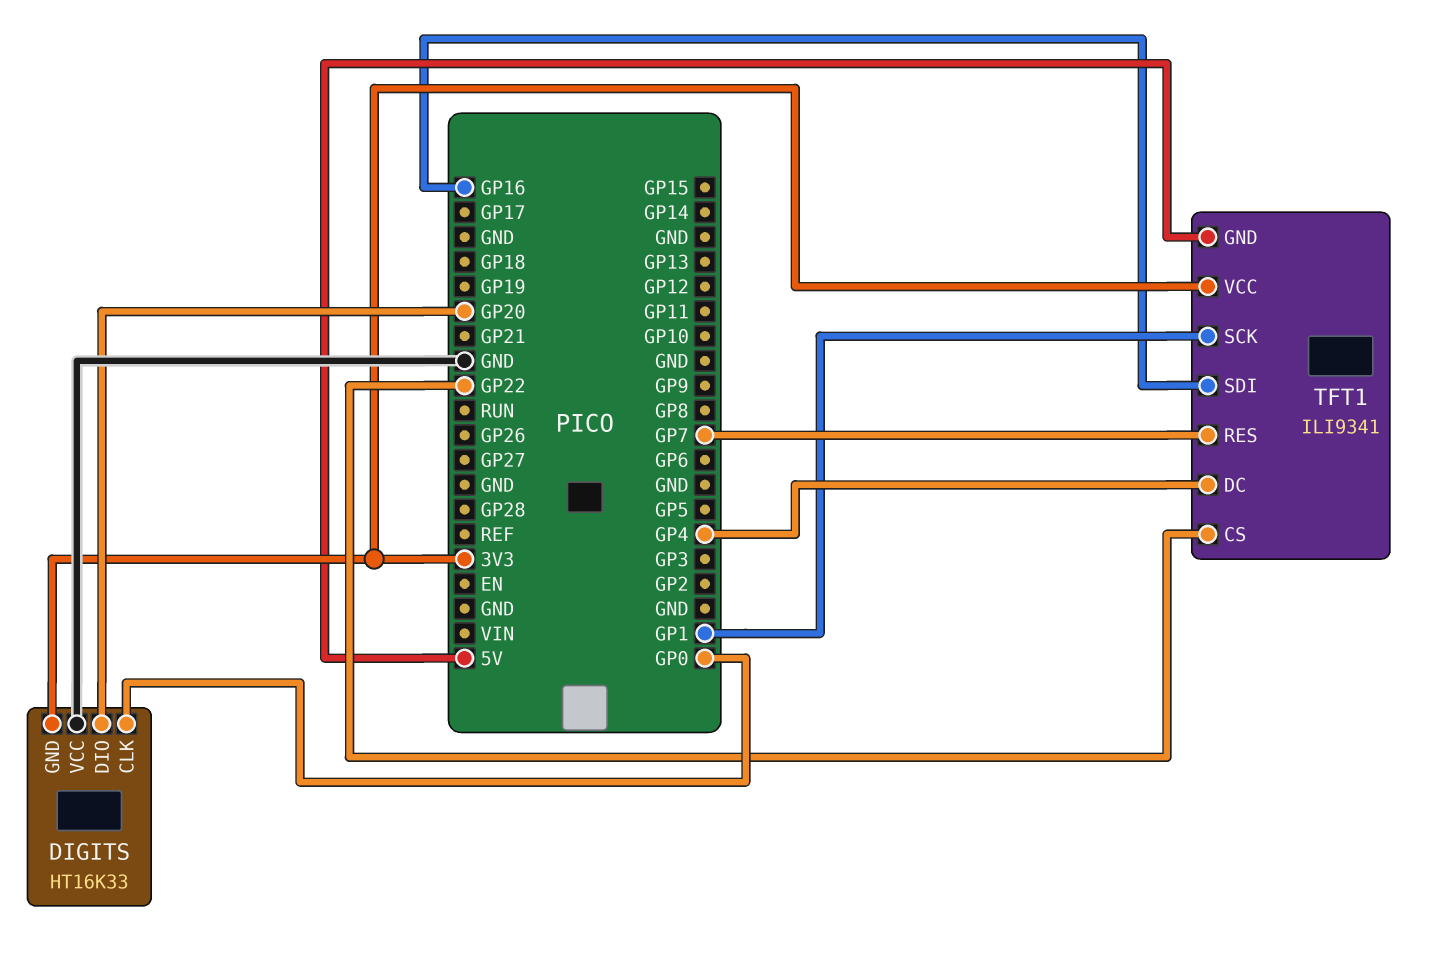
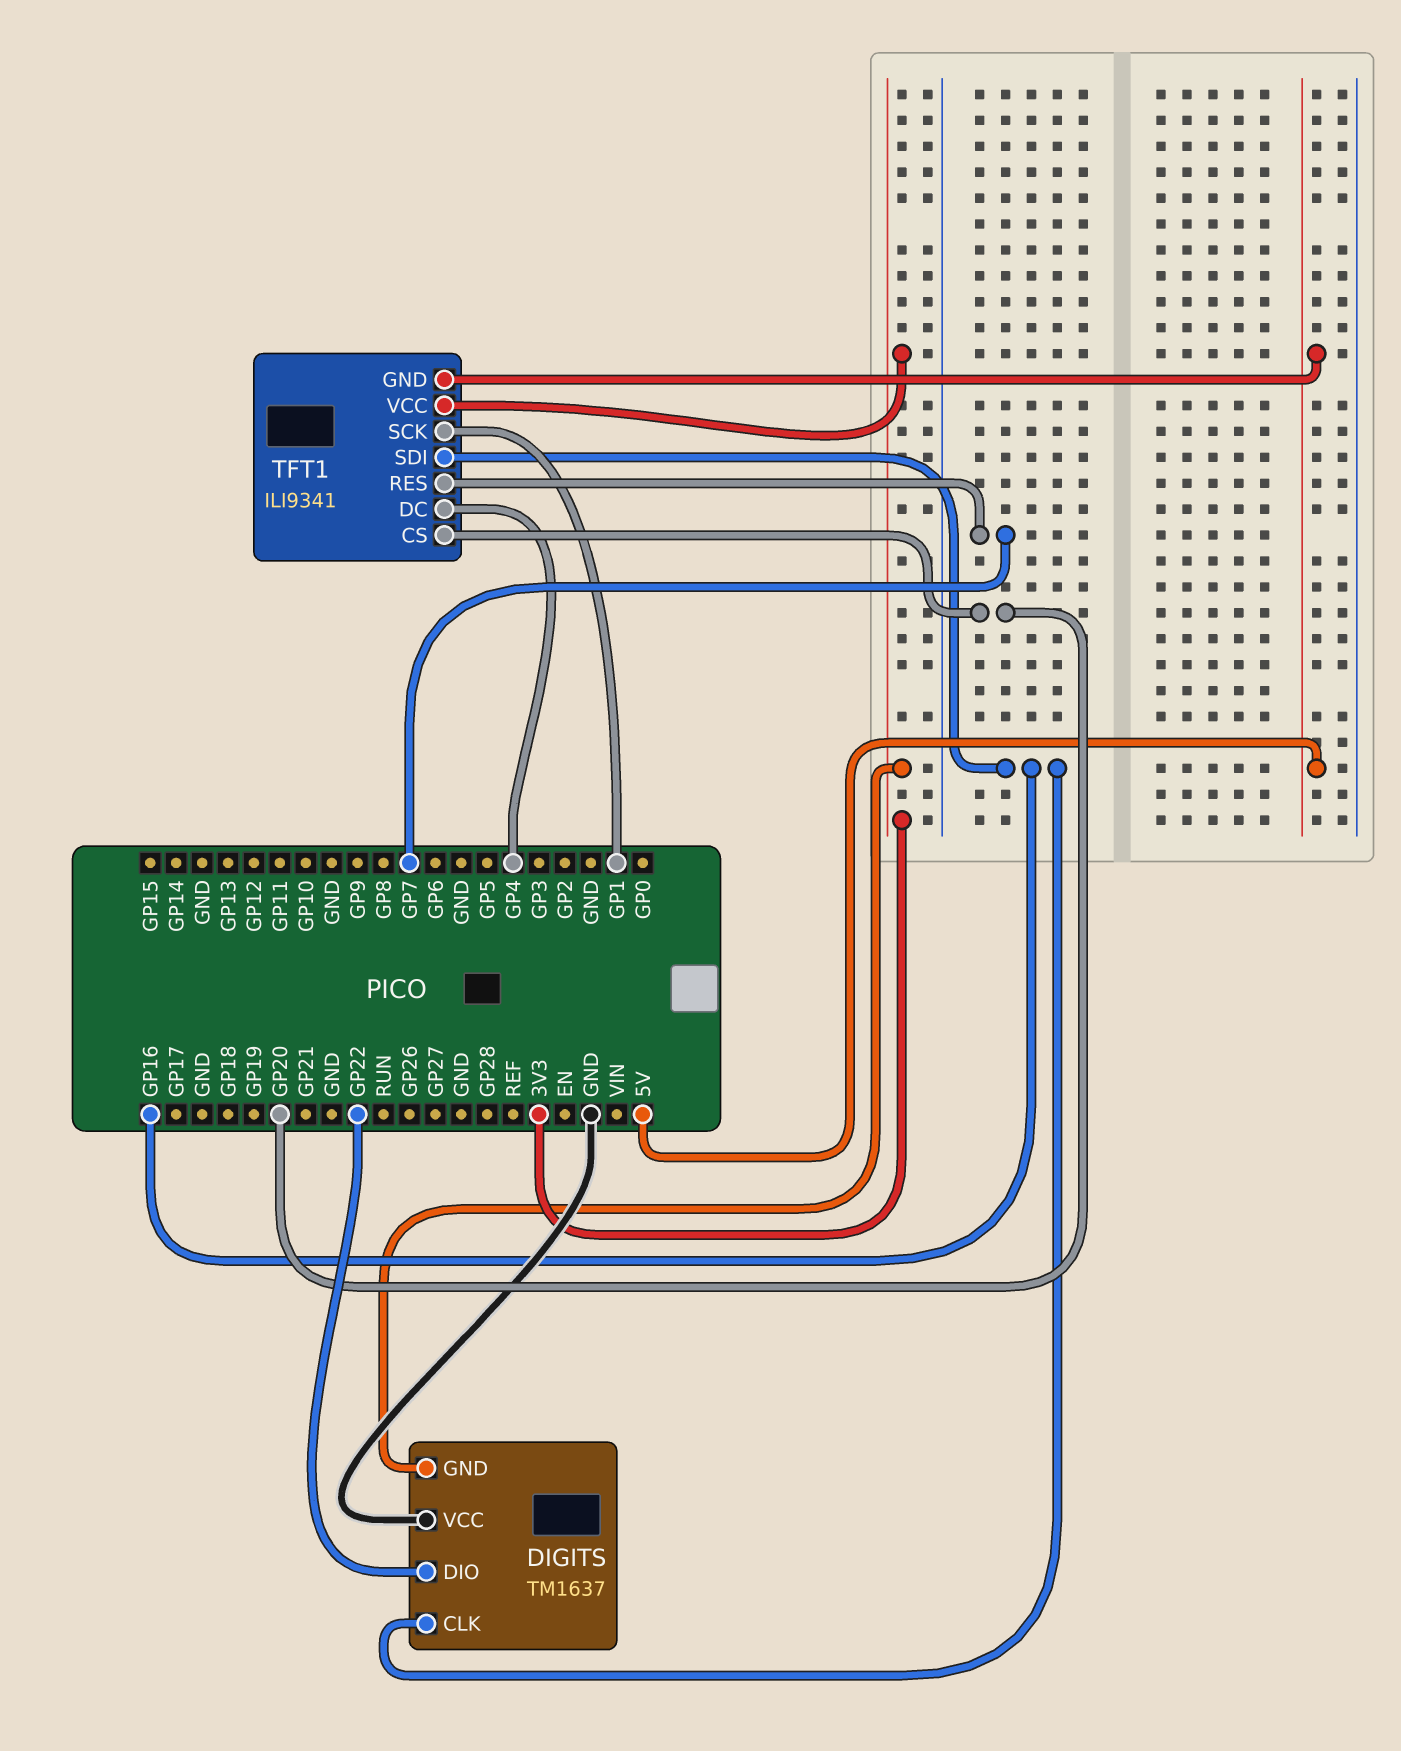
DIGITS: HT16K33 -> TM1637
DIGITS pin CLK: GP0 -> GP16
DIGITS pin DIO: GP20 -> GP22
TFT1 pin CS: GP22 -> GP20

